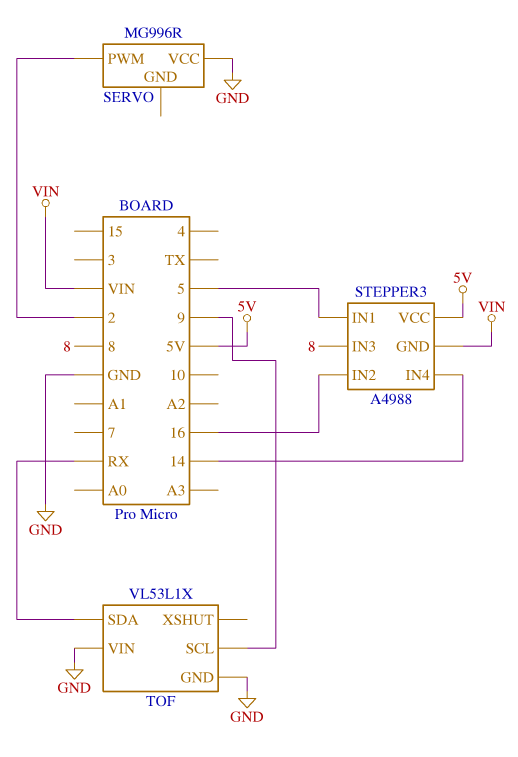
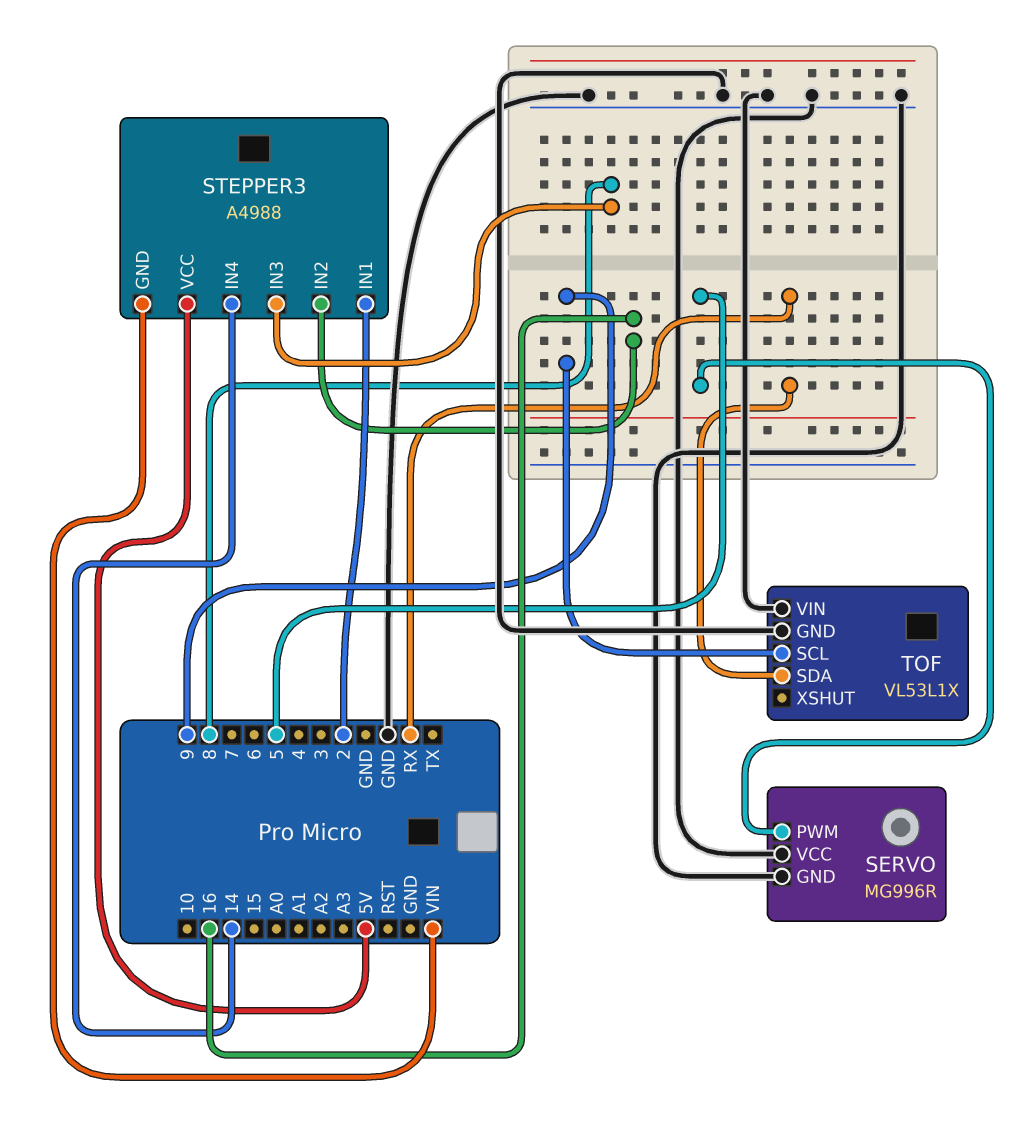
SERVO pin GND: none -> GND
SERVO pin PWM: 2 -> 5
STEPPER3 pin IN1: 5 -> 2

